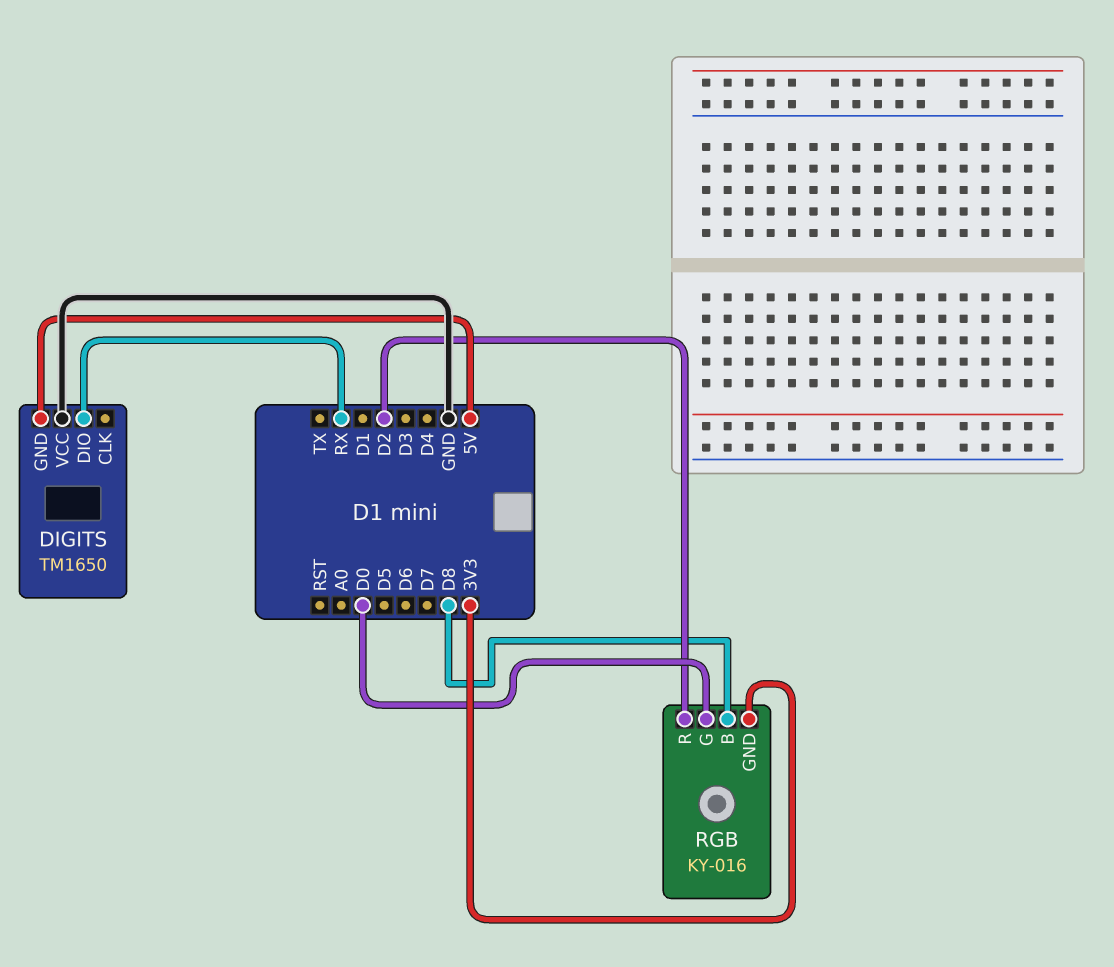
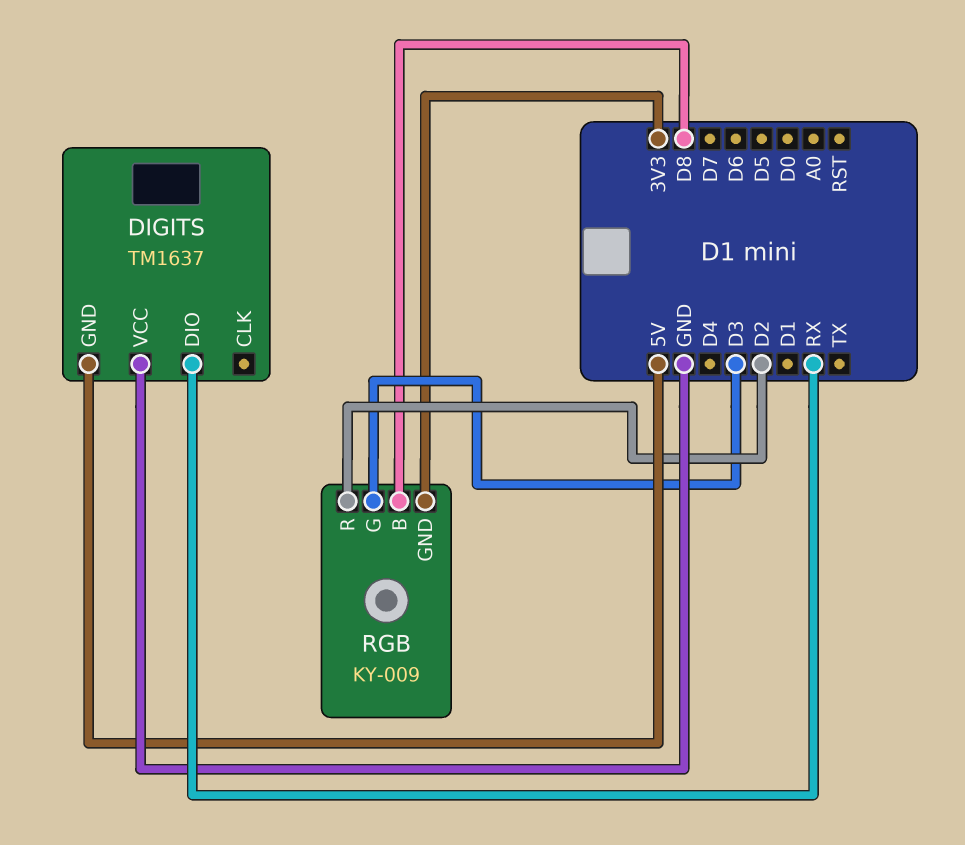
DIGITS: TM1650 -> TM1637
RGB: KY-016 -> KY-009
RGB pin G: D0 -> D3

